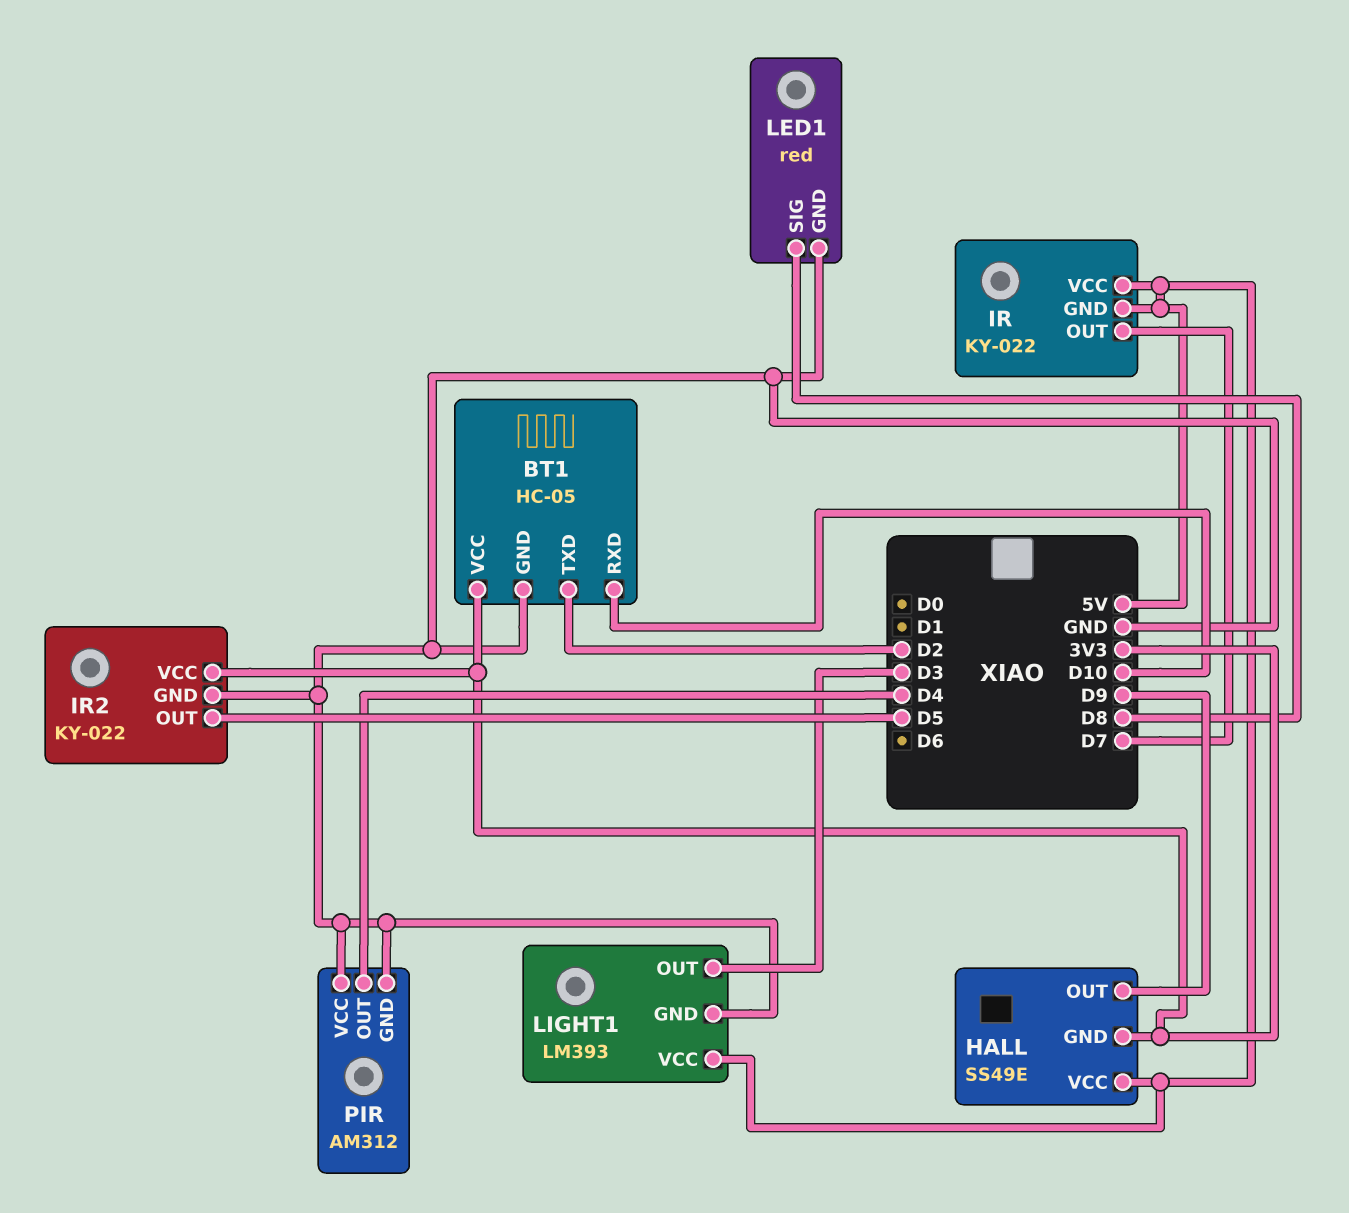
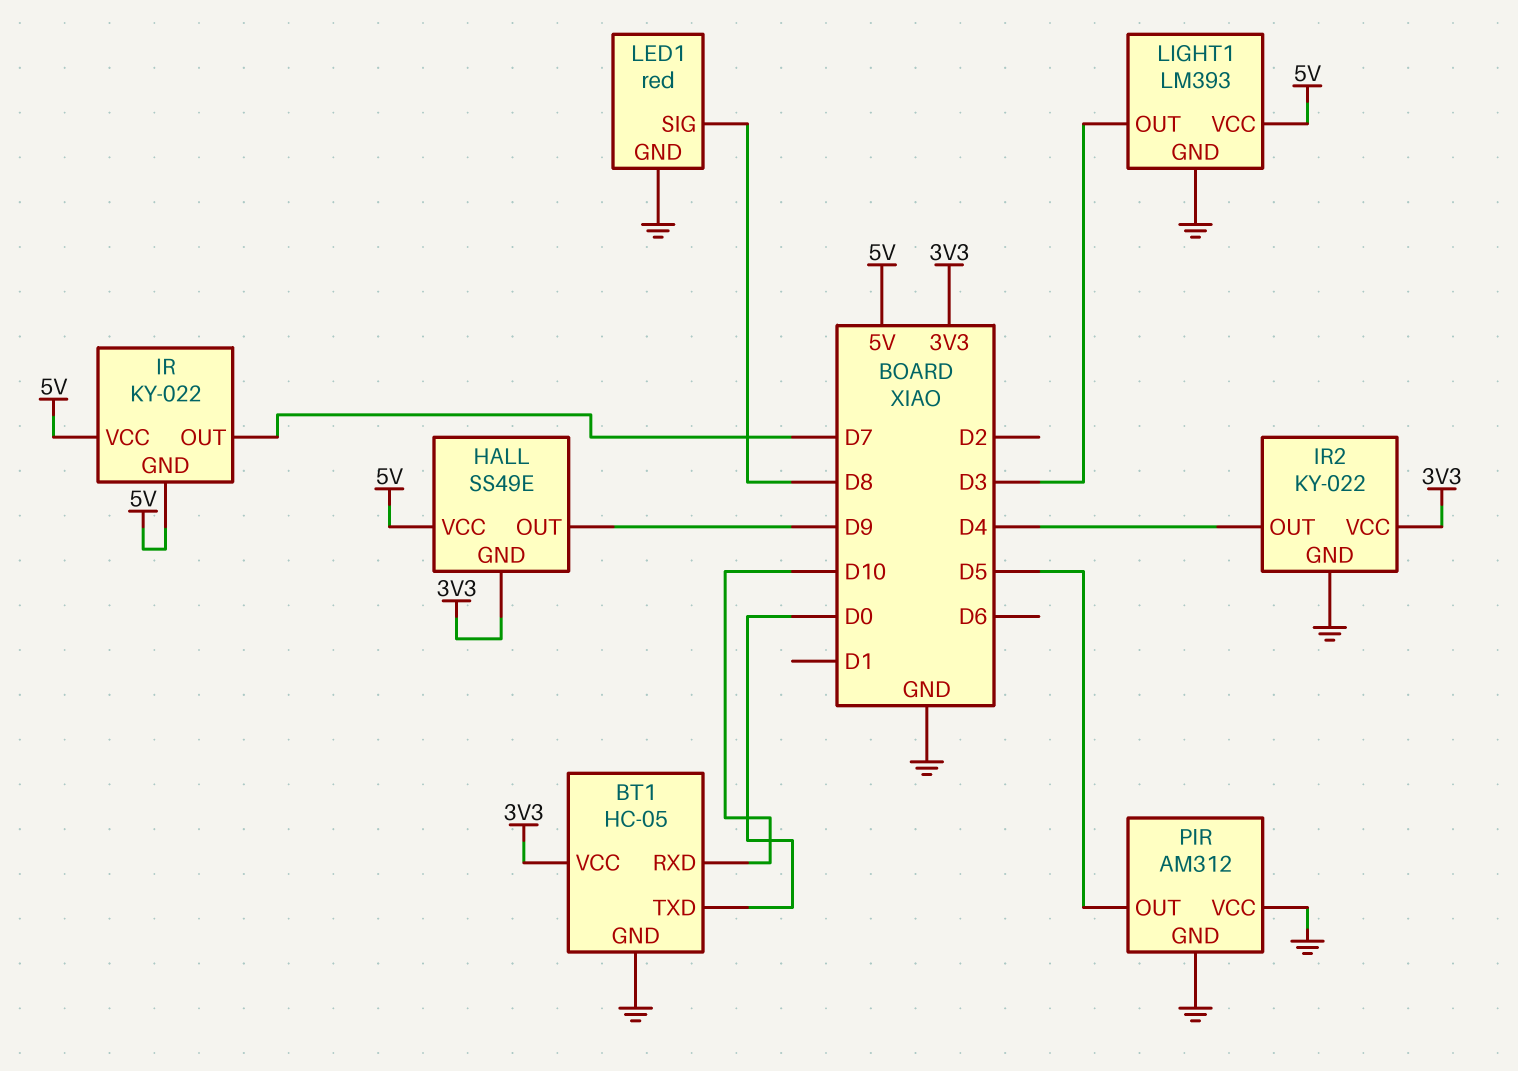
BT1 pin TXD: D2 -> D0
IR2 pin OUT: D5 -> D4
PIR pin OUT: D4 -> D5

